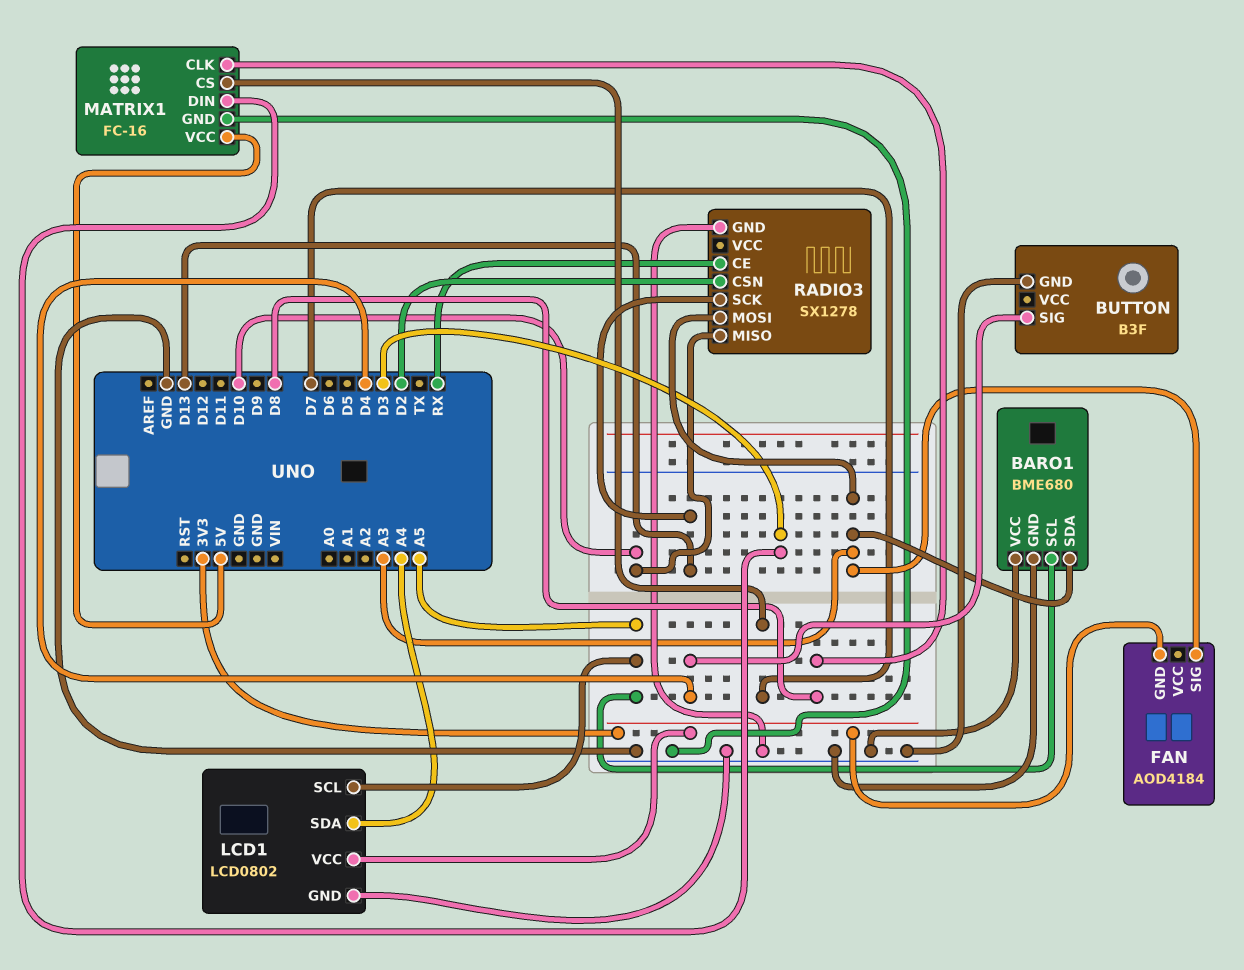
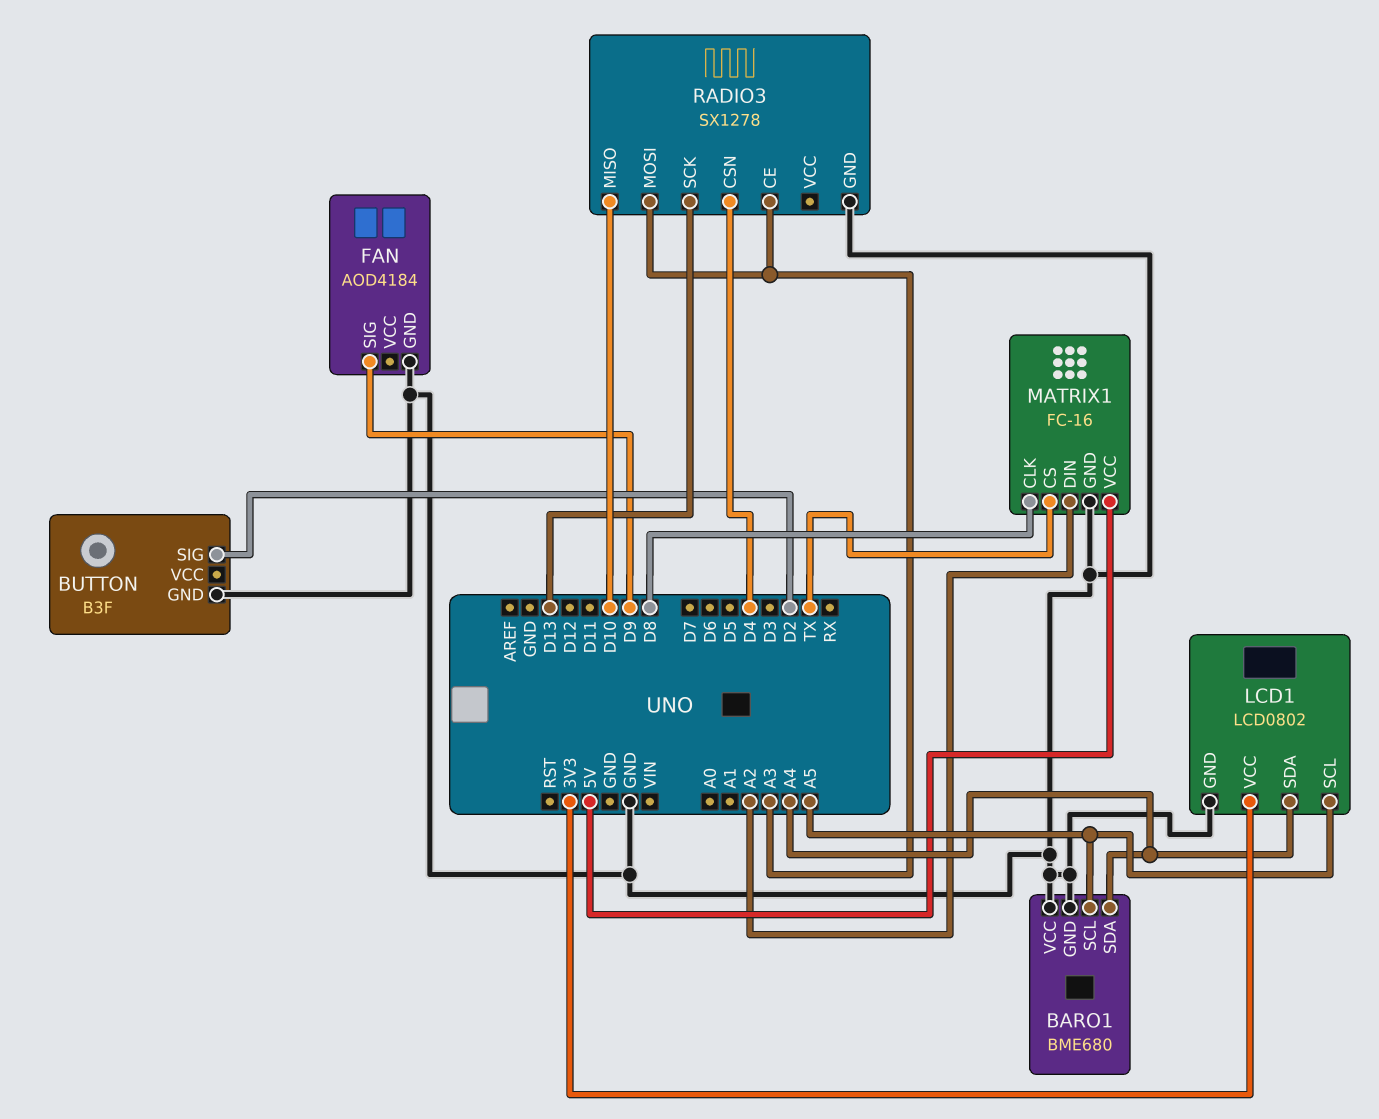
BARO1 pin SDA: A3 -> A4
BUTTON pin SIG: D4 -> D2
FAN pin GND: 3V3 -> GND
FAN pin SIG: A3 -> D9
MATRIX1 pin CS: D7 -> TX
MATRIX1 pin DIN: D3 -> A2
RADIO3 pin CE: RX -> A3
RADIO3 pin CSN: D2 -> D4

